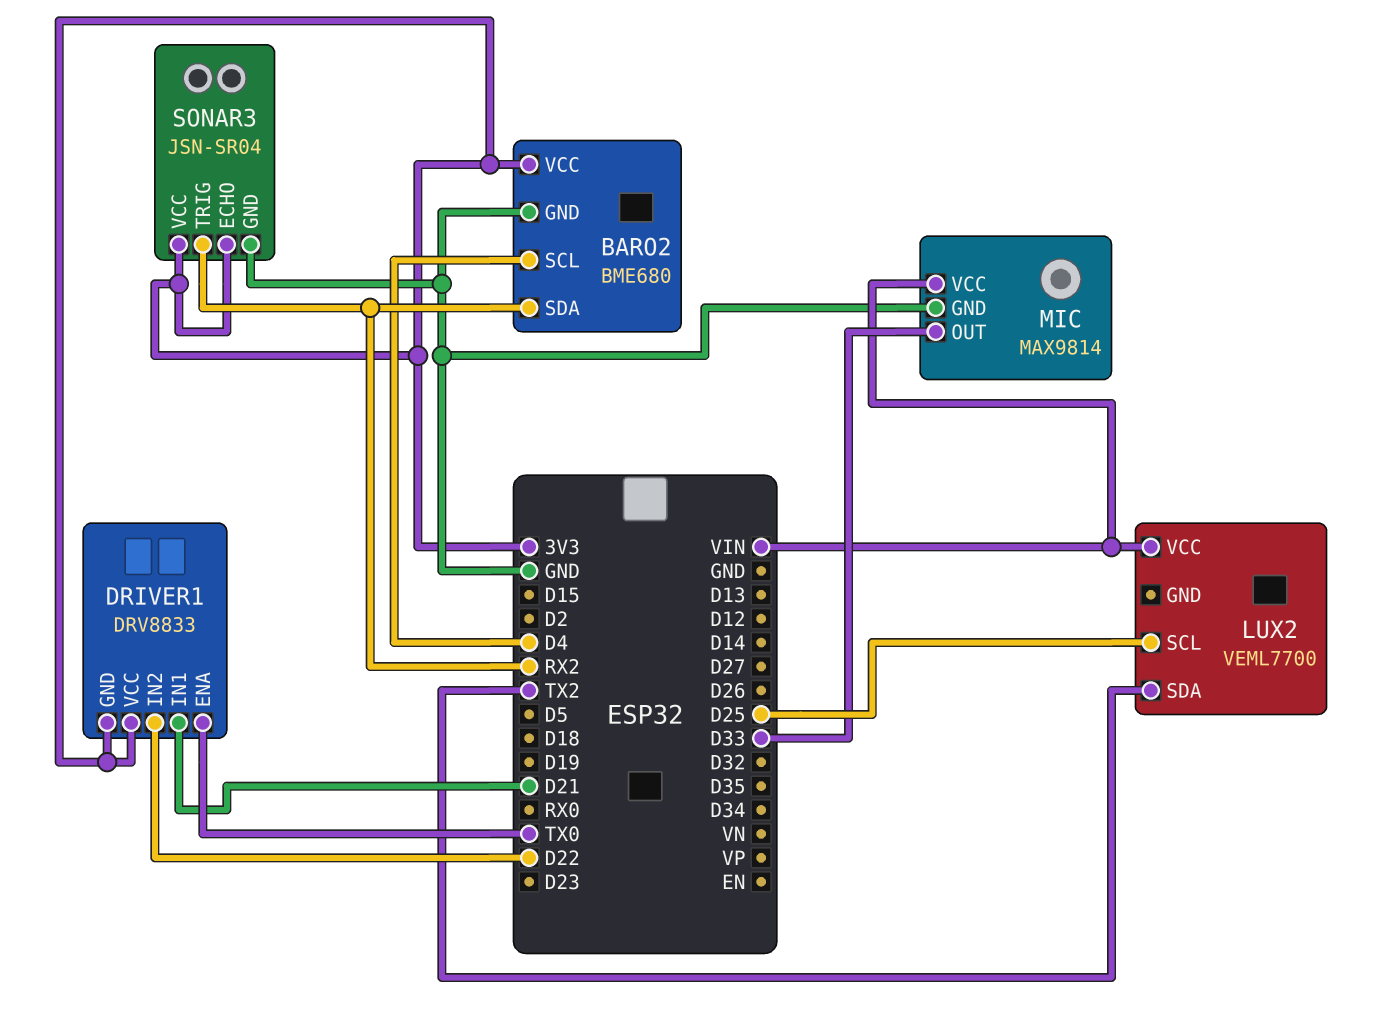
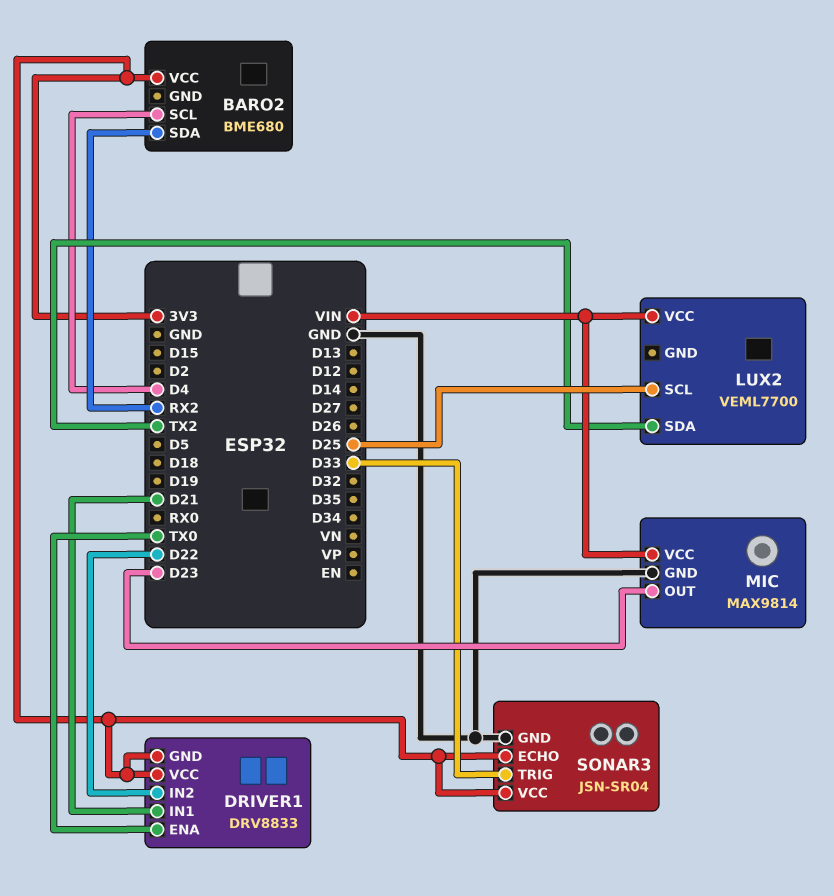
BARO2 pin GND: GND -> none
MIC pin OUT: D33 -> D23
SONAR3 pin TRIG: RX2 -> D33

